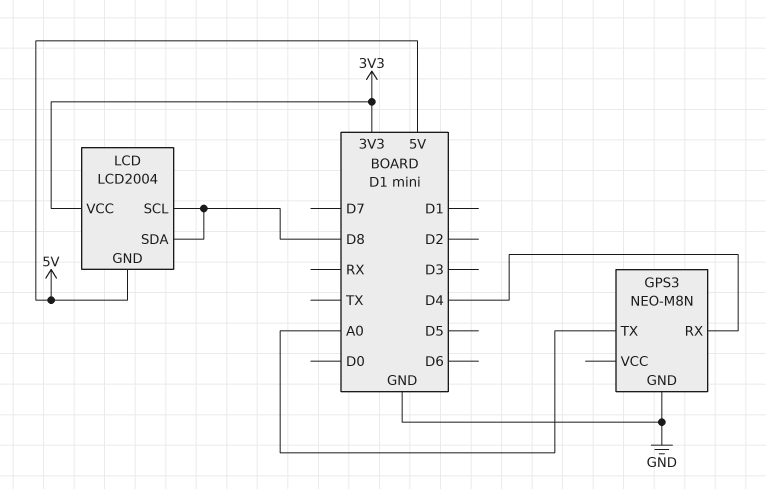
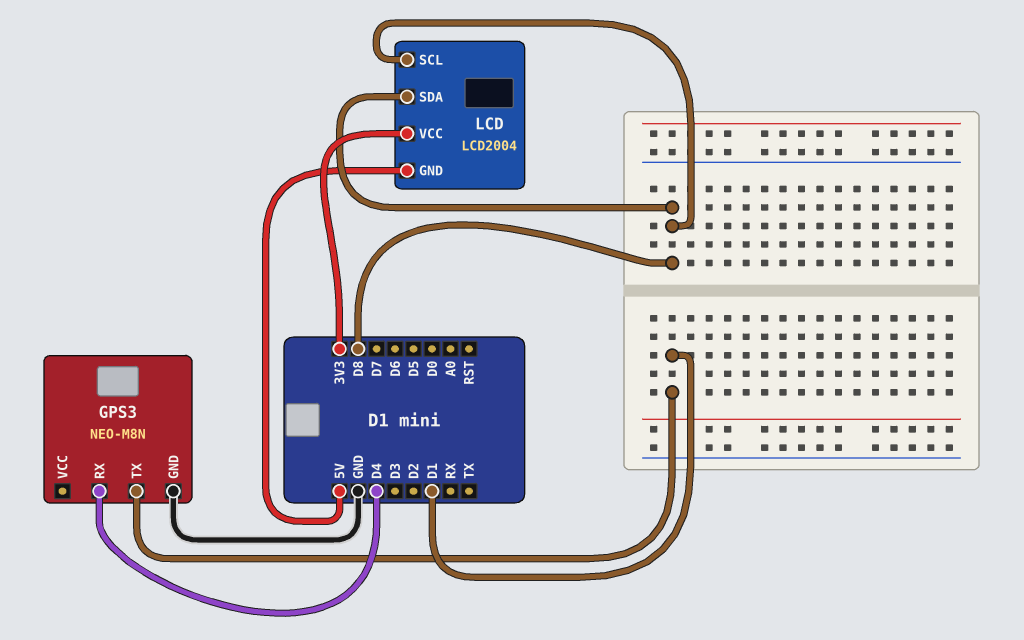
GPS3 pin TX: A0 -> D1

